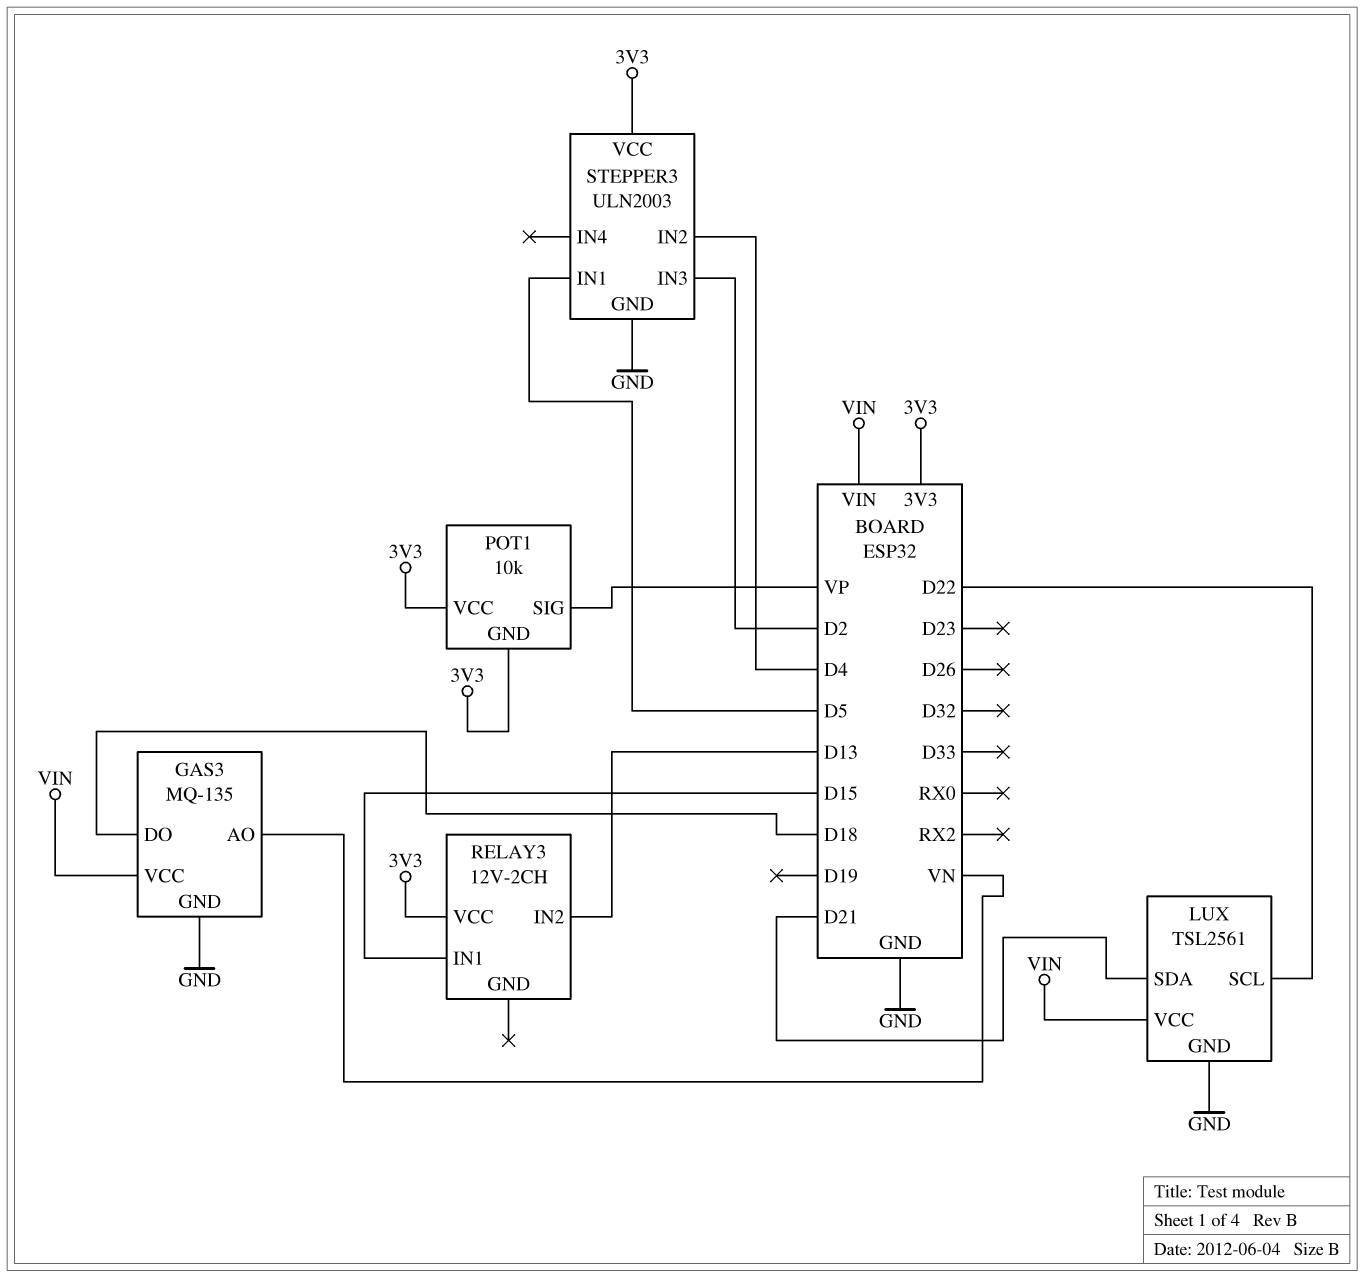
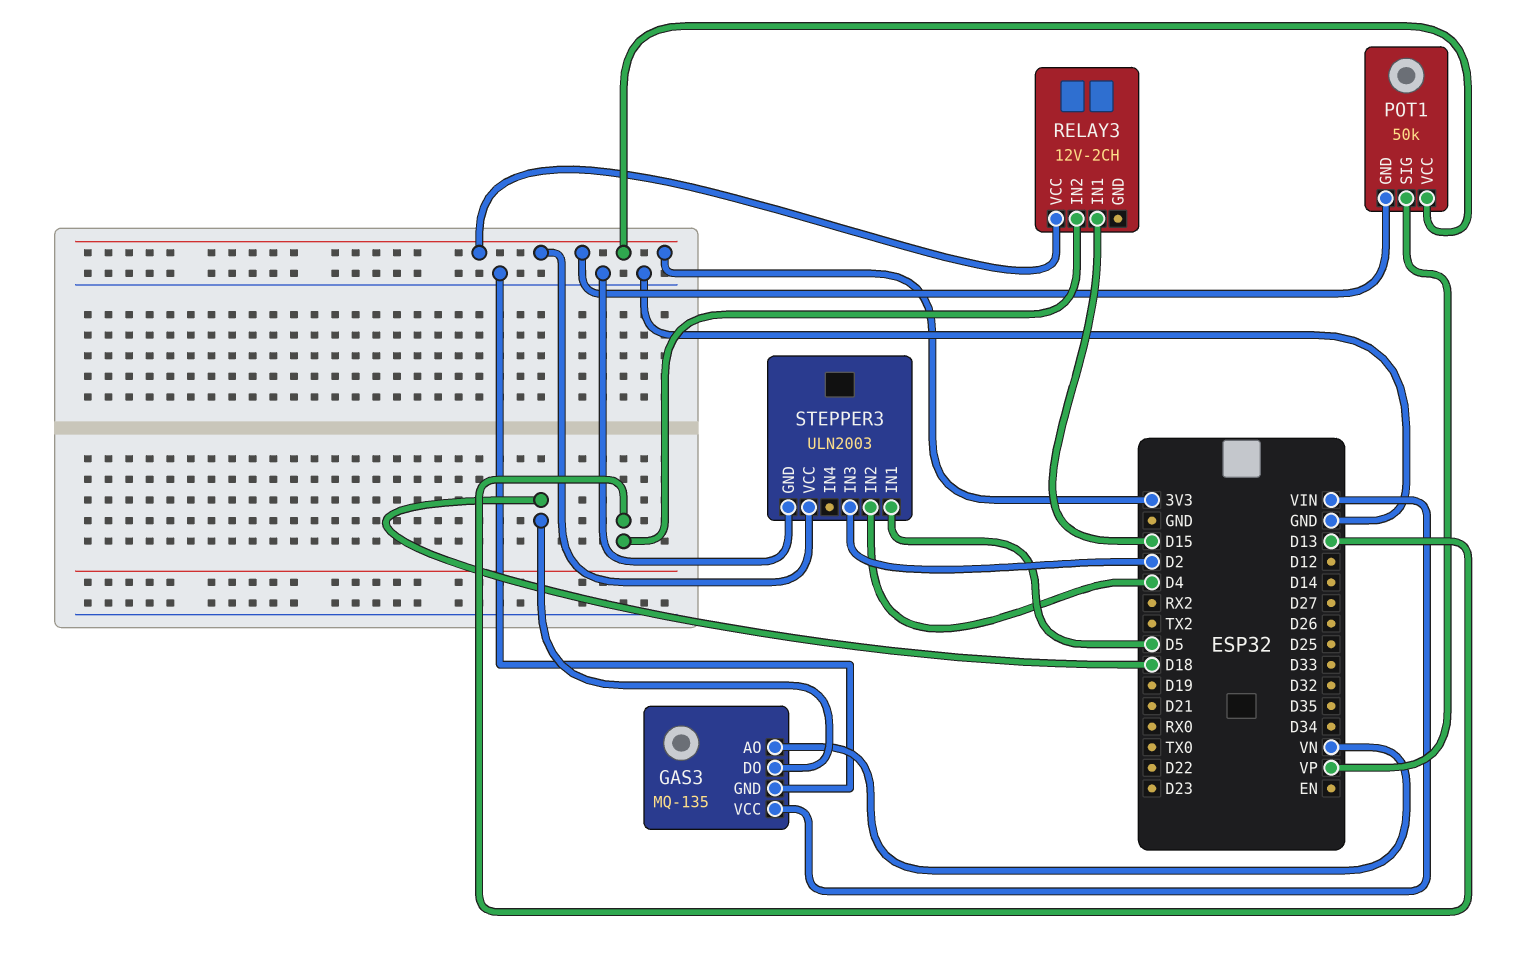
LUX: TSL2561 -> none
LUX pin GND: GND -> none
LUX pin SCL: D22 -> none
LUX pin SDA: D21 -> none
LUX pin VCC: VIN -> none
POT1: 10k -> 50k

